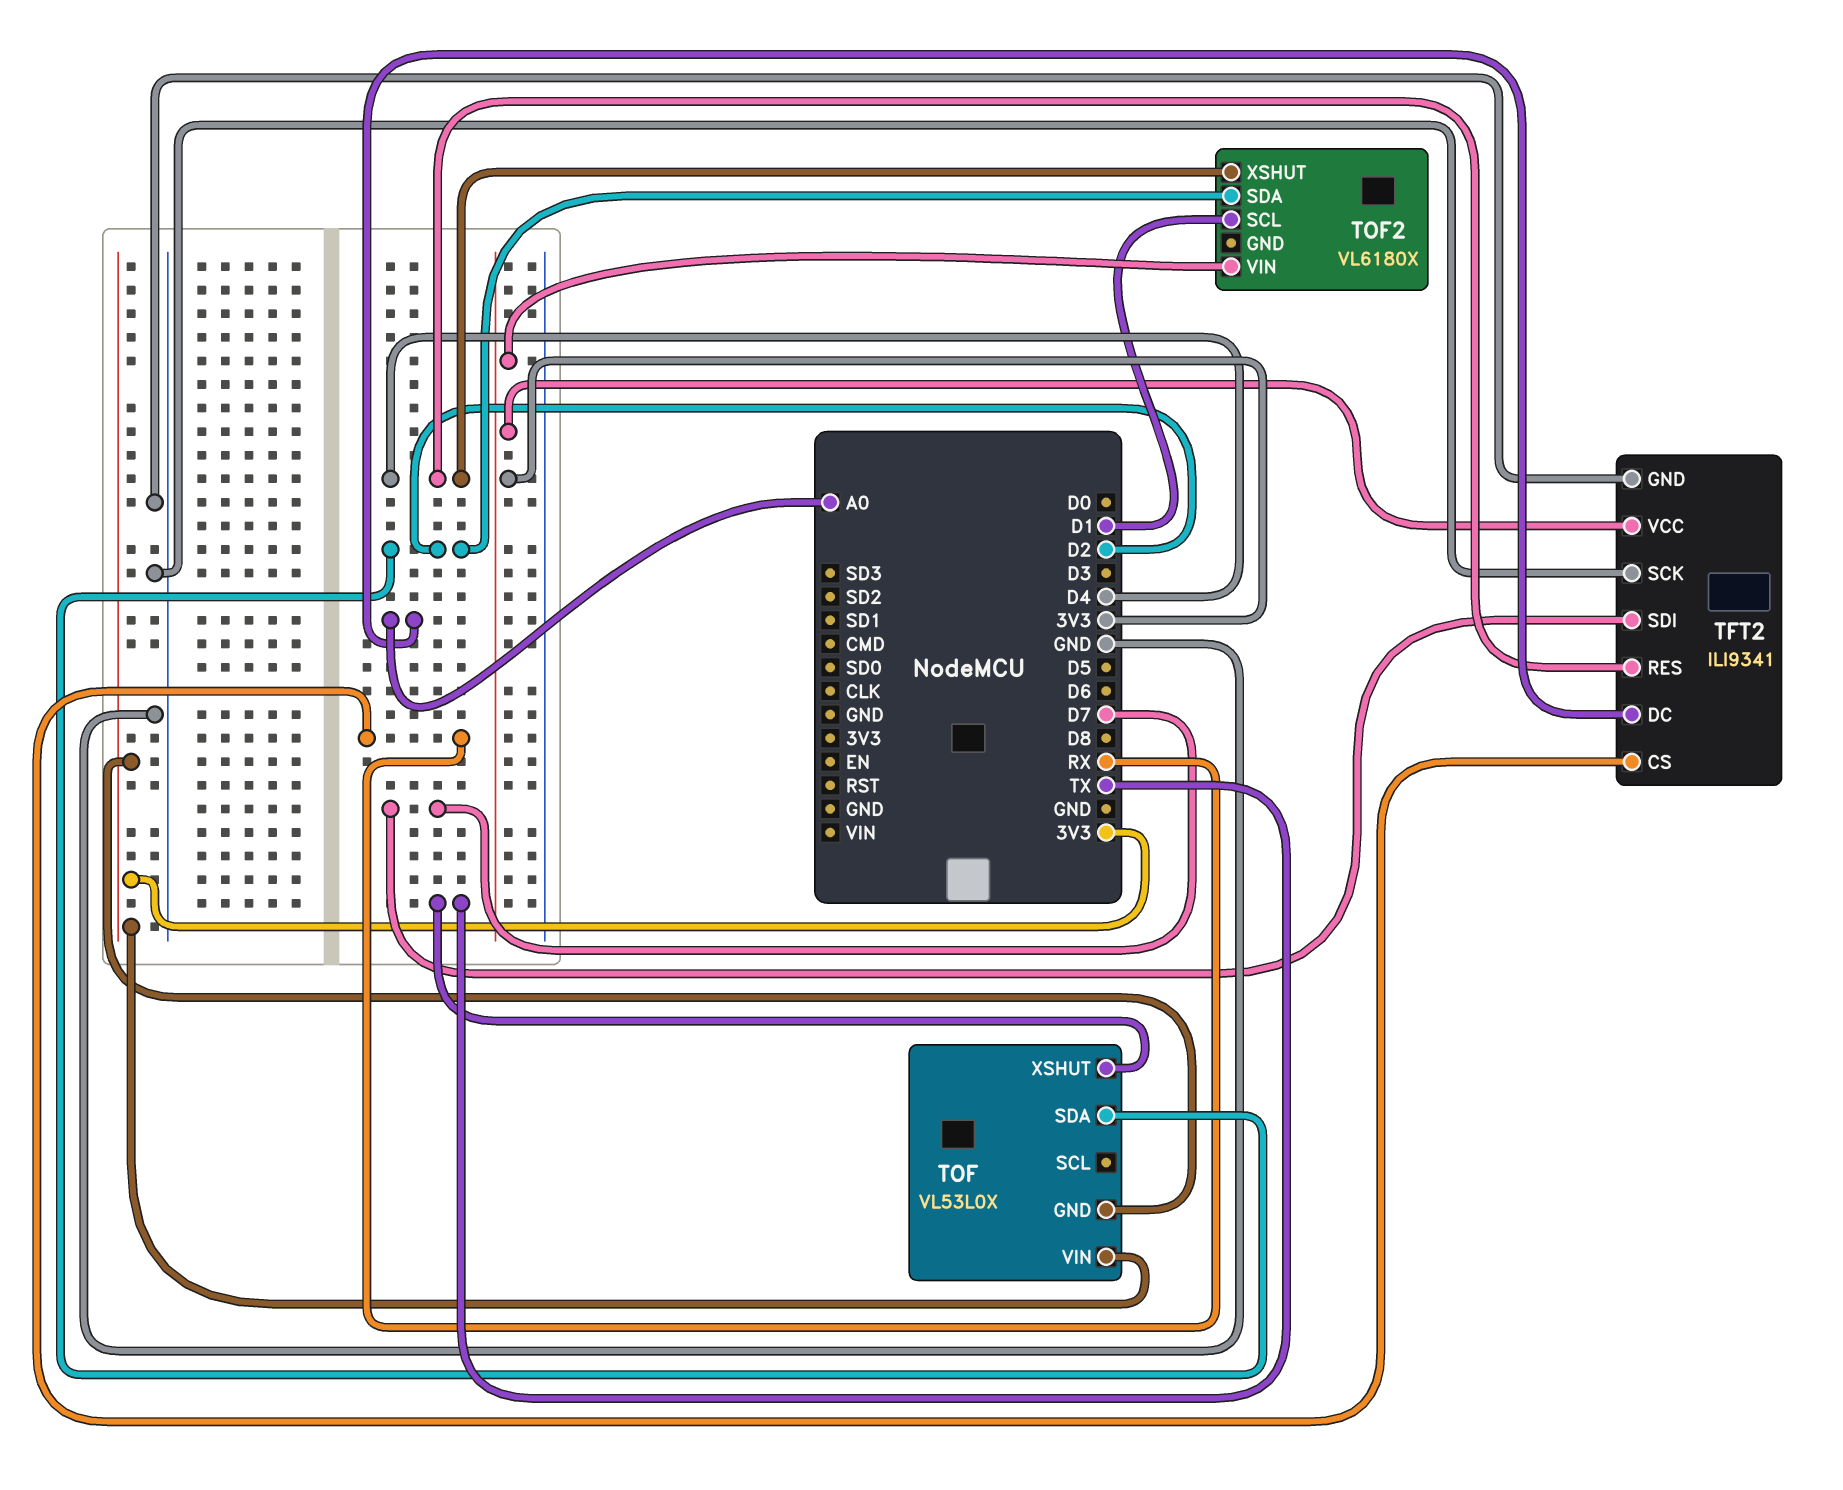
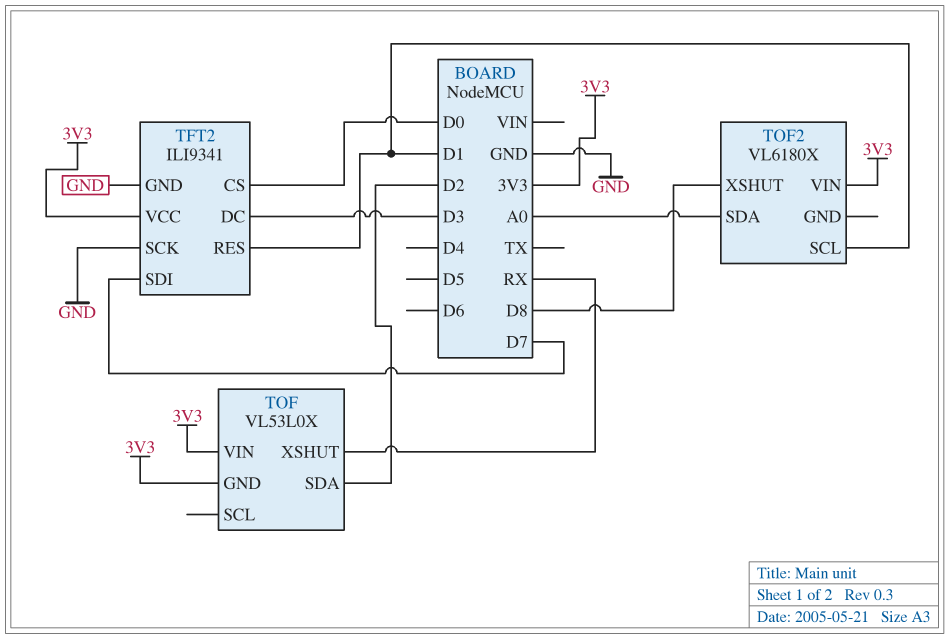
TFT2 pin CS: RX -> D0
TFT2 pin DC: A0 -> D3
TFT2 pin RES: D4 -> D1
TOF pin XSHUT: TX -> RX
TOF2 pin SDA: D2 -> A0
TOF2 pin XSHUT: D4 -> D8

